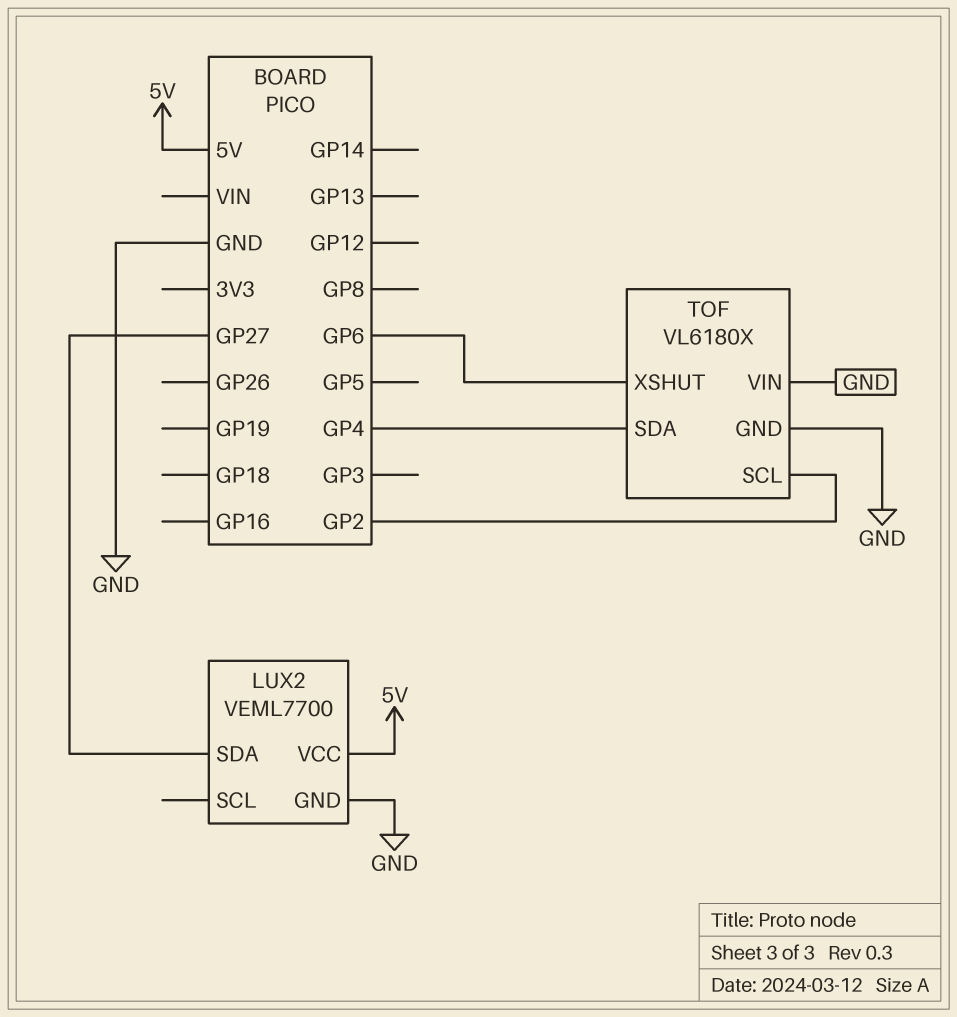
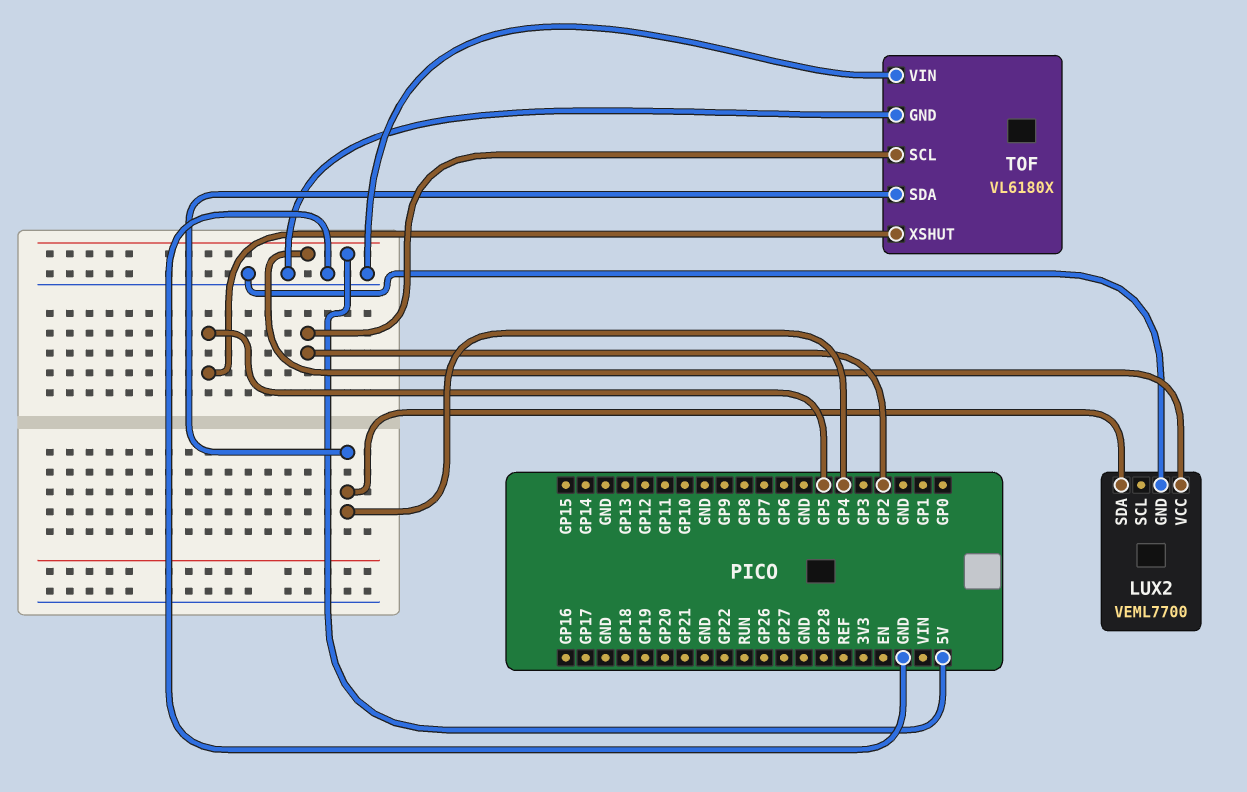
LUX2 pin SDA: GP27 -> GP4
TOF pin XSHUT: GP6 -> GP5

